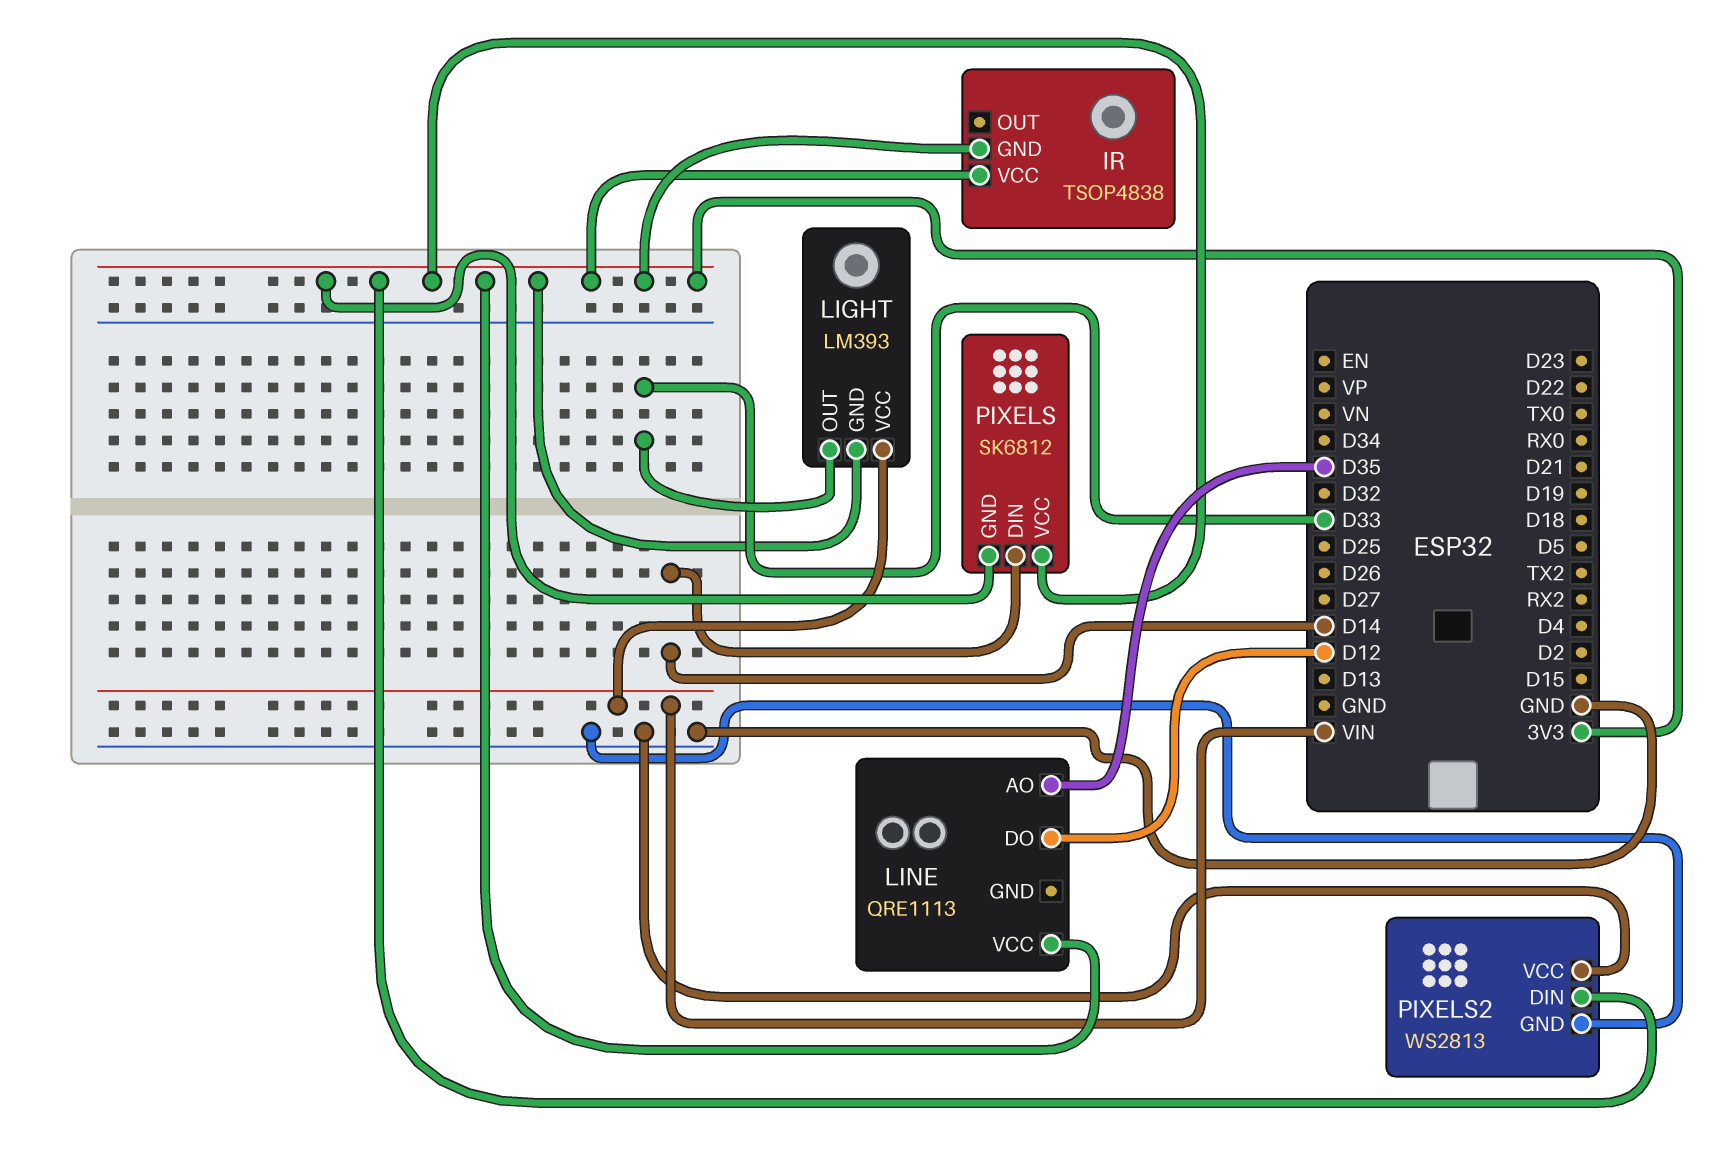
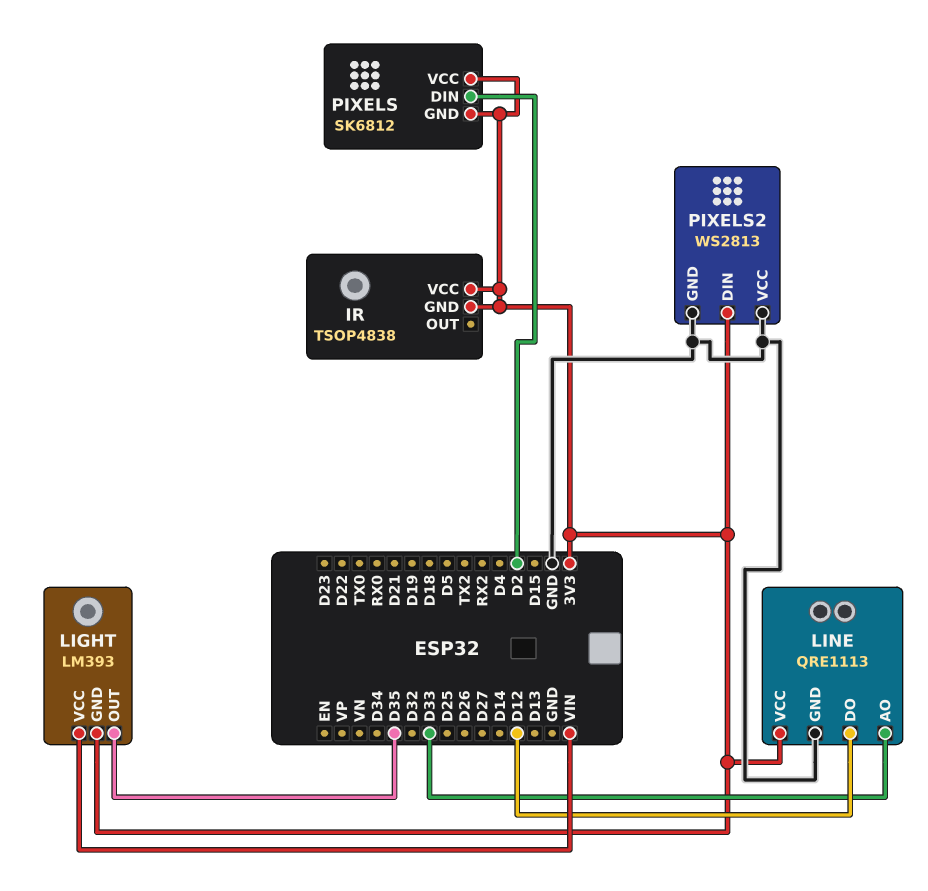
LIGHT pin OUT: D33 -> D35
LINE pin AO: D35 -> D33
LINE pin GND: none -> GND
PIXELS pin DIN: D14 -> D2

